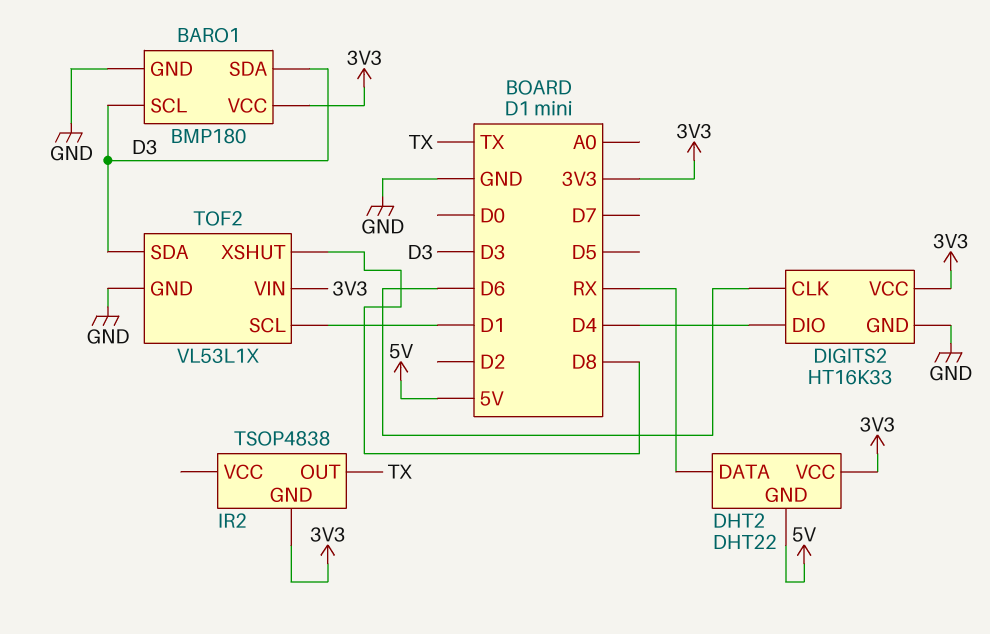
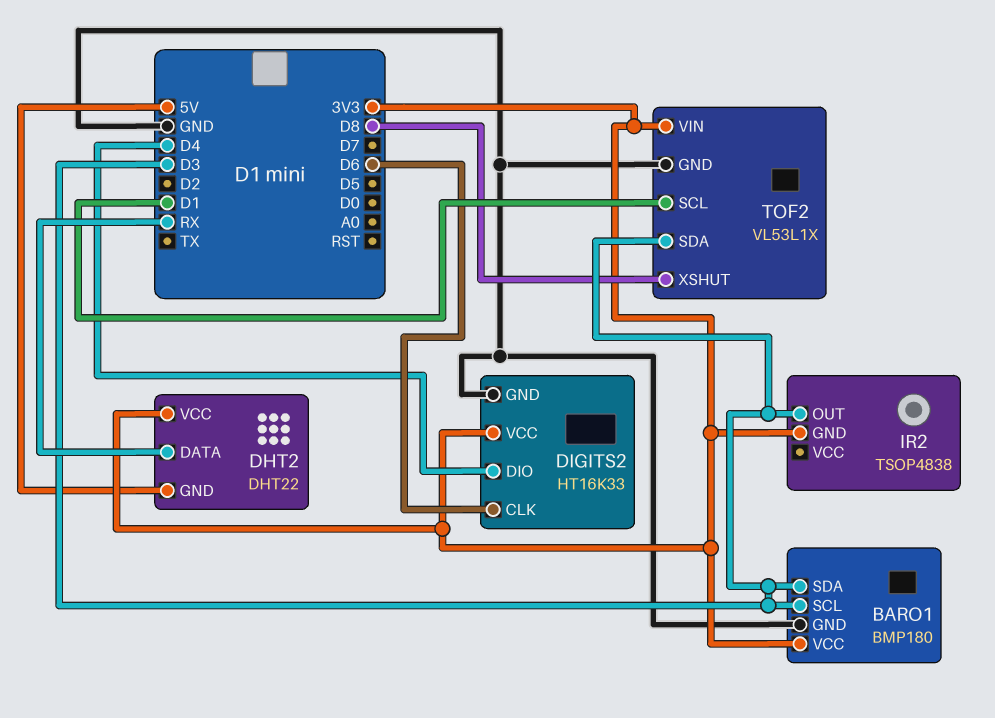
IR2 pin OUT: TX -> D3

